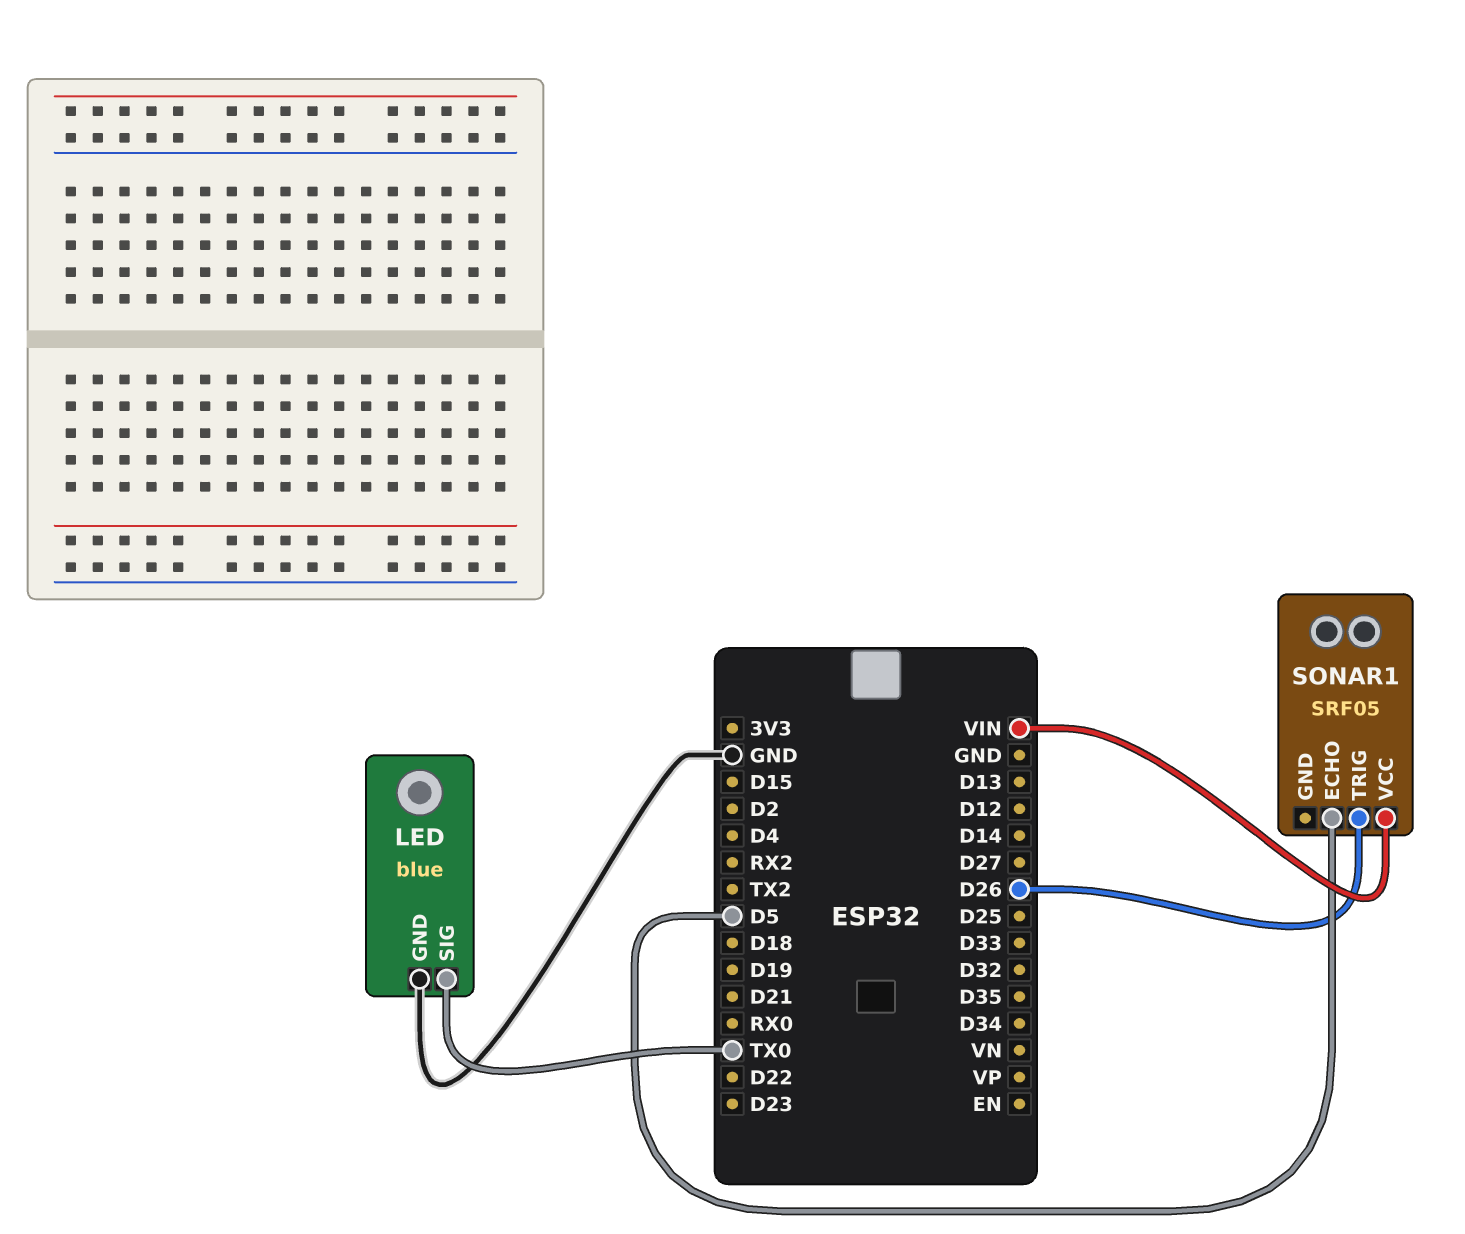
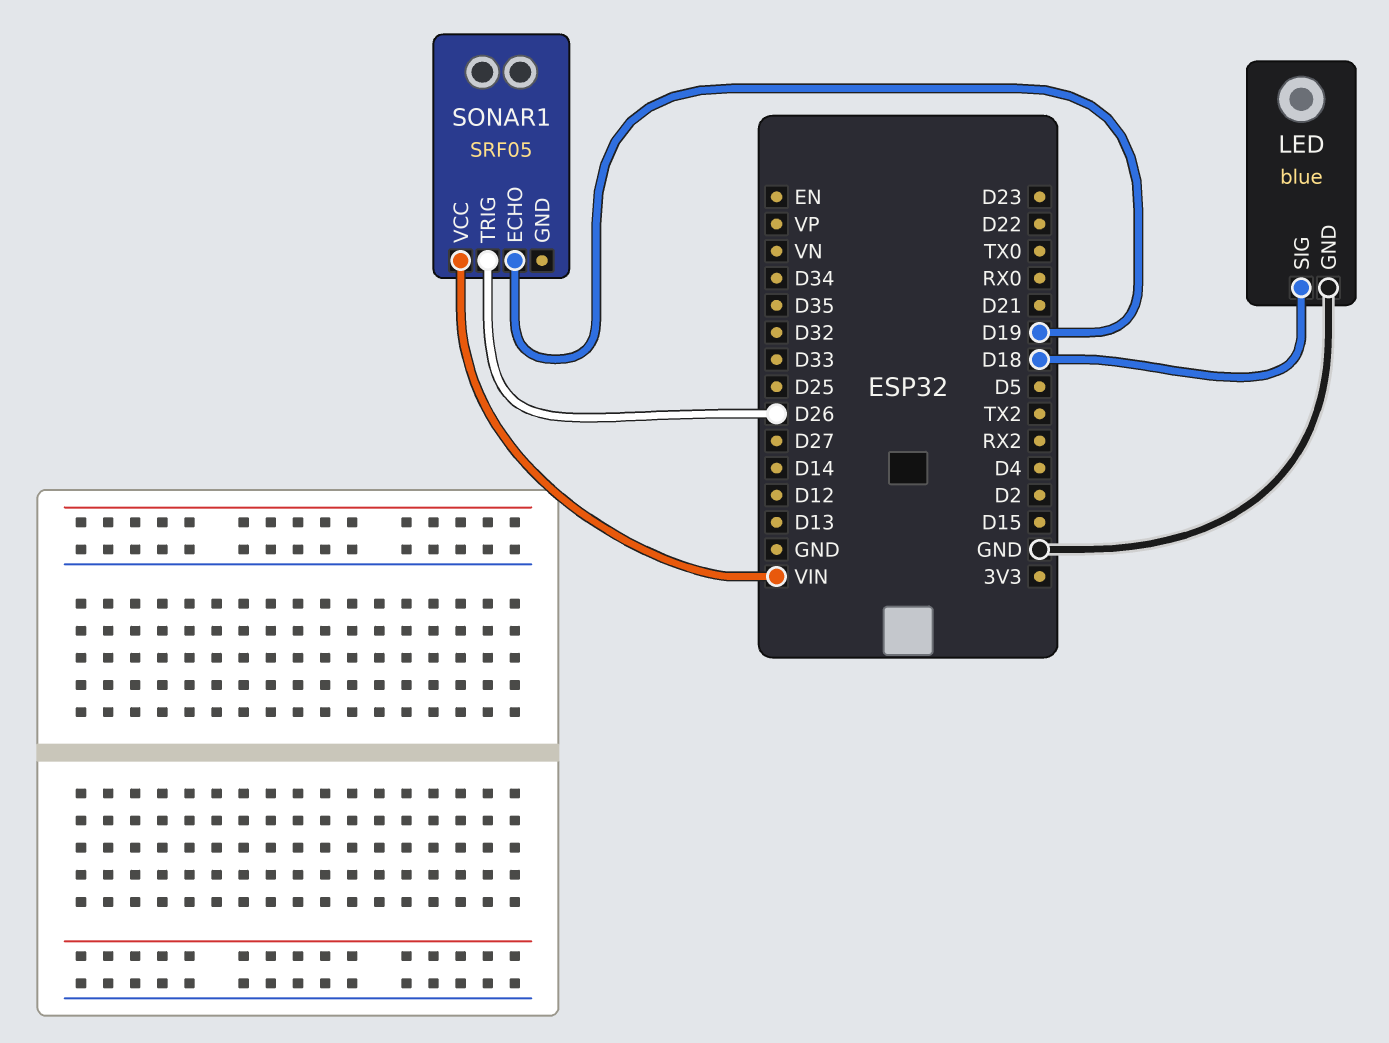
LED pin SIG: TX0 -> D18
SONAR1 pin ECHO: D5 -> D19

